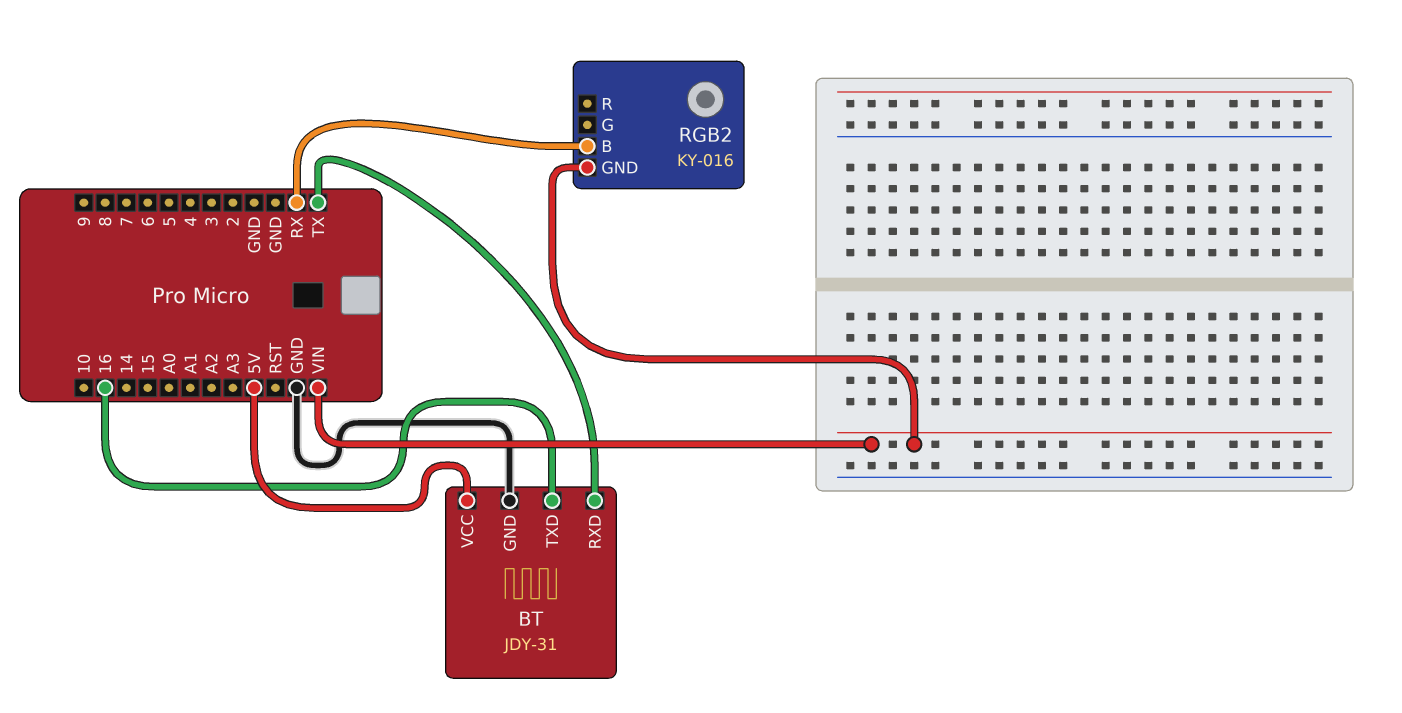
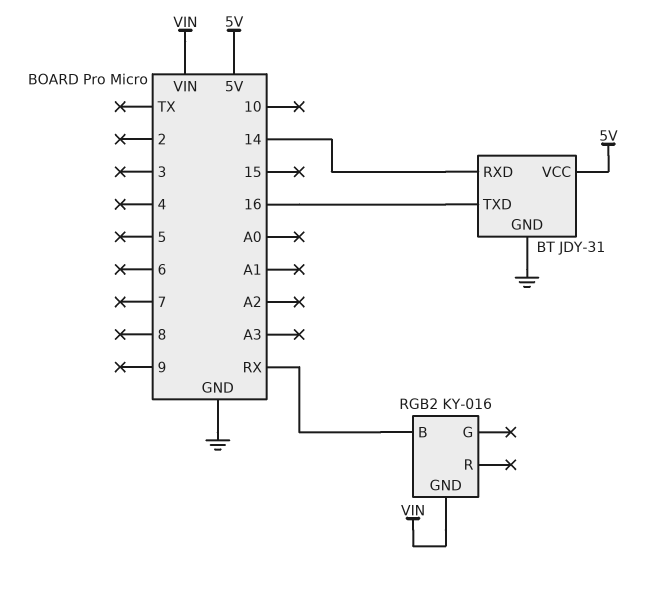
BT pin RXD: TX -> 14

